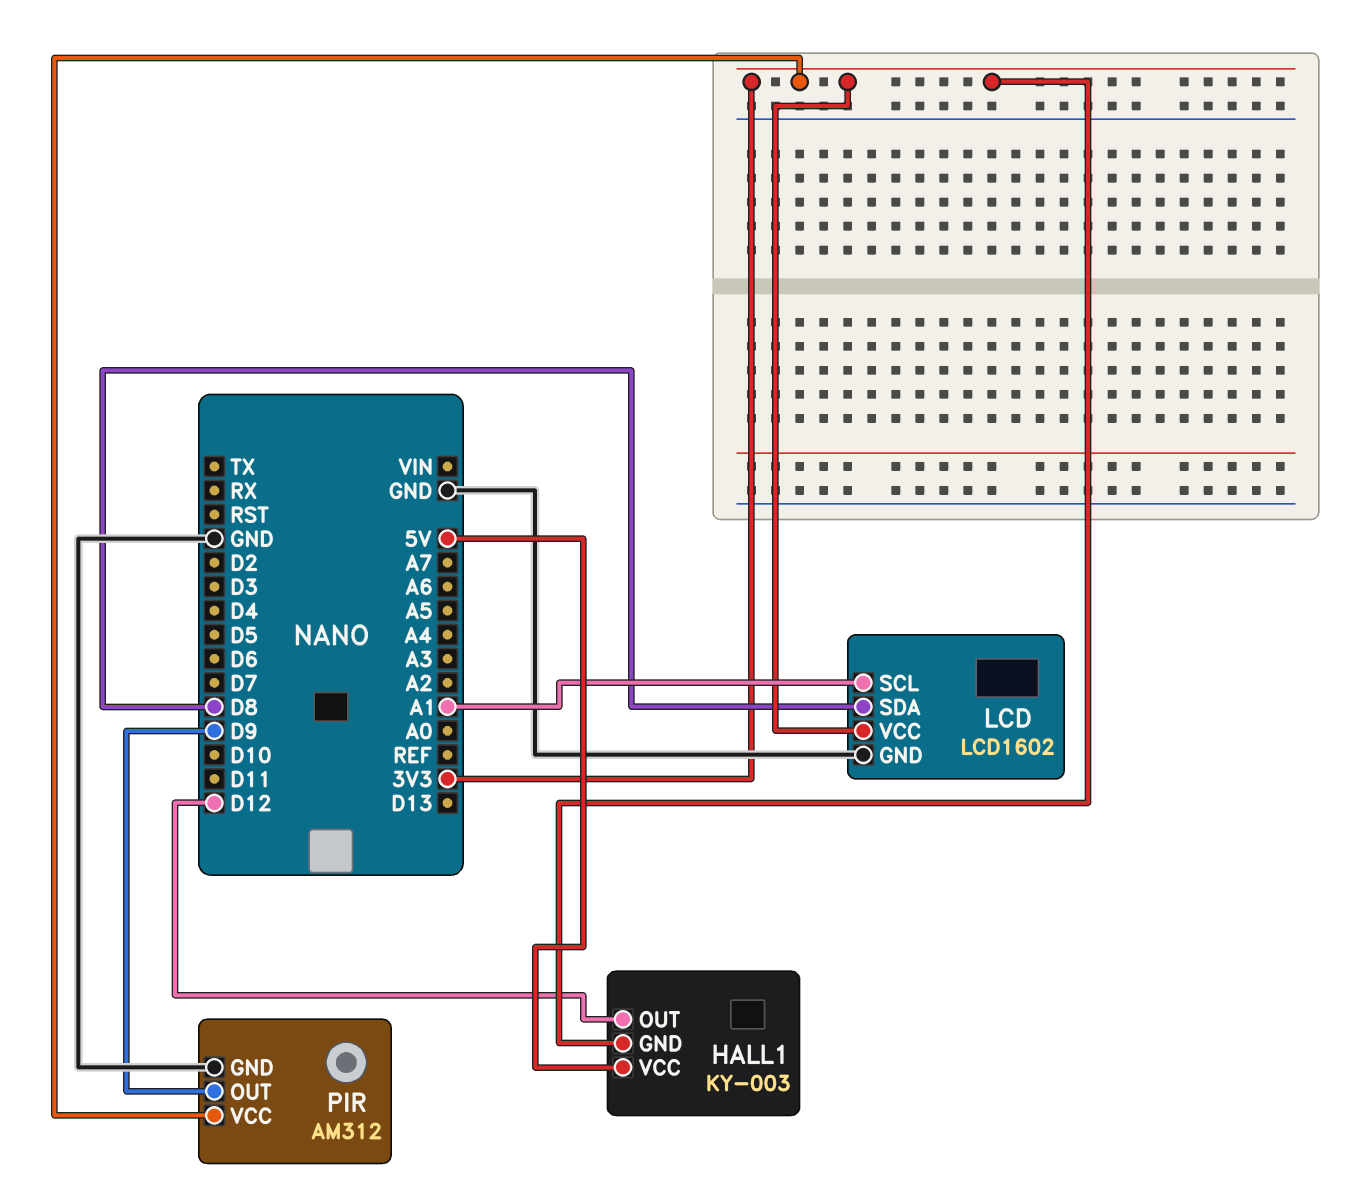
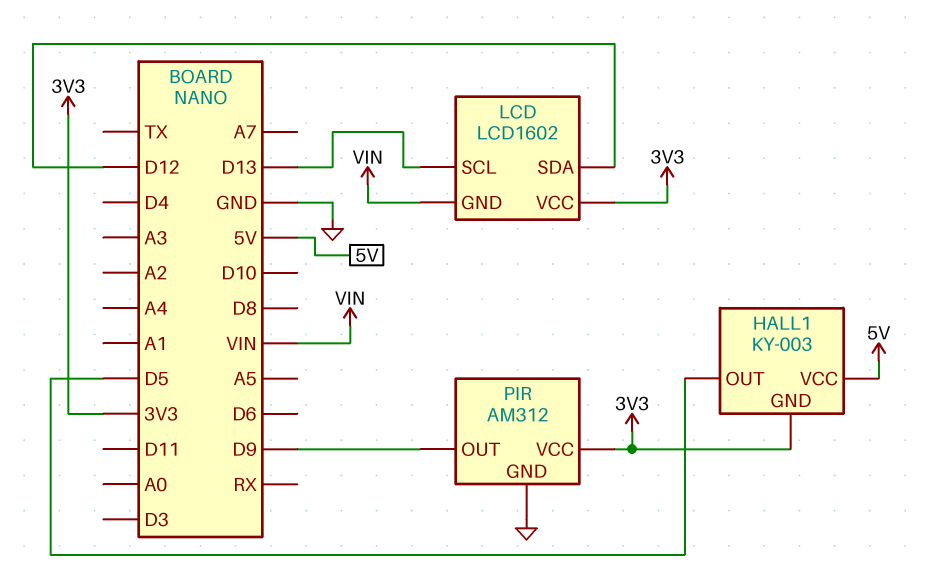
HALL1 pin OUT: D12 -> D5
LCD pin GND: GND -> VIN
LCD pin SCL: A1 -> D13
LCD pin SDA: D8 -> D12

